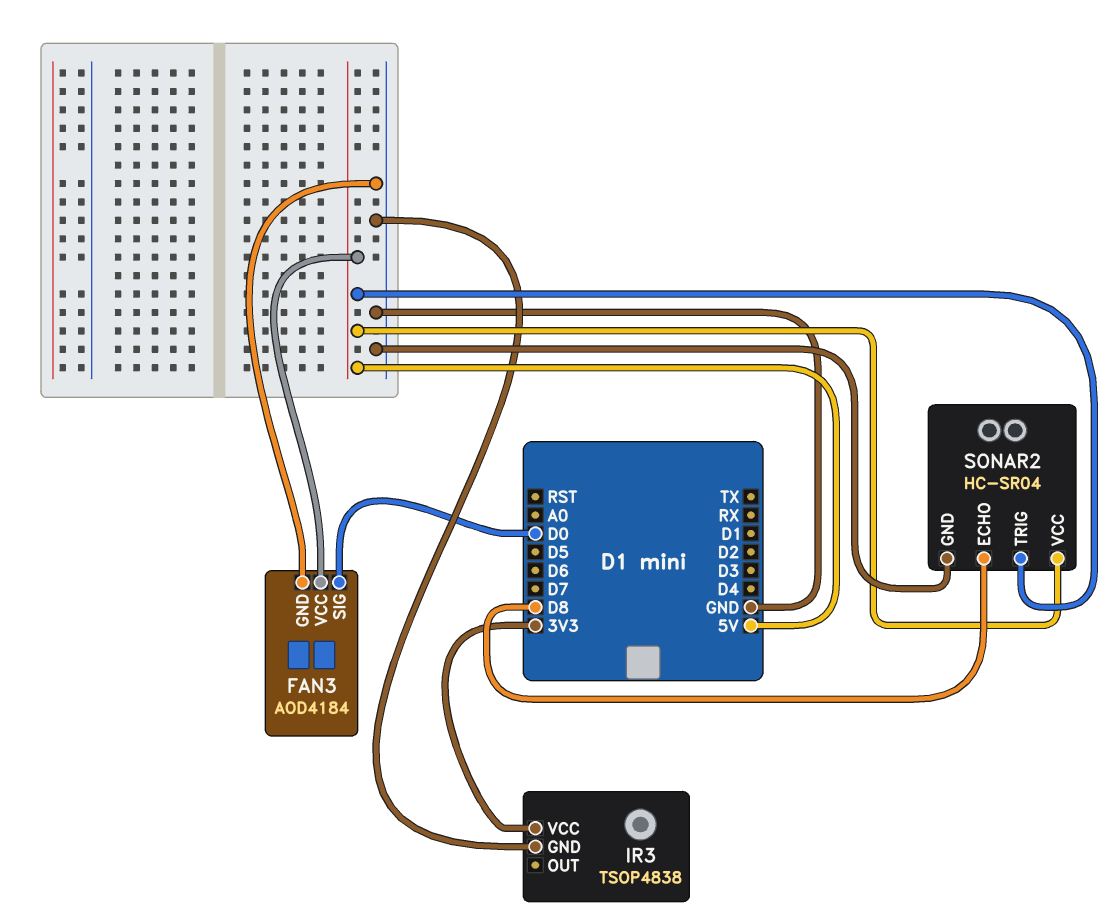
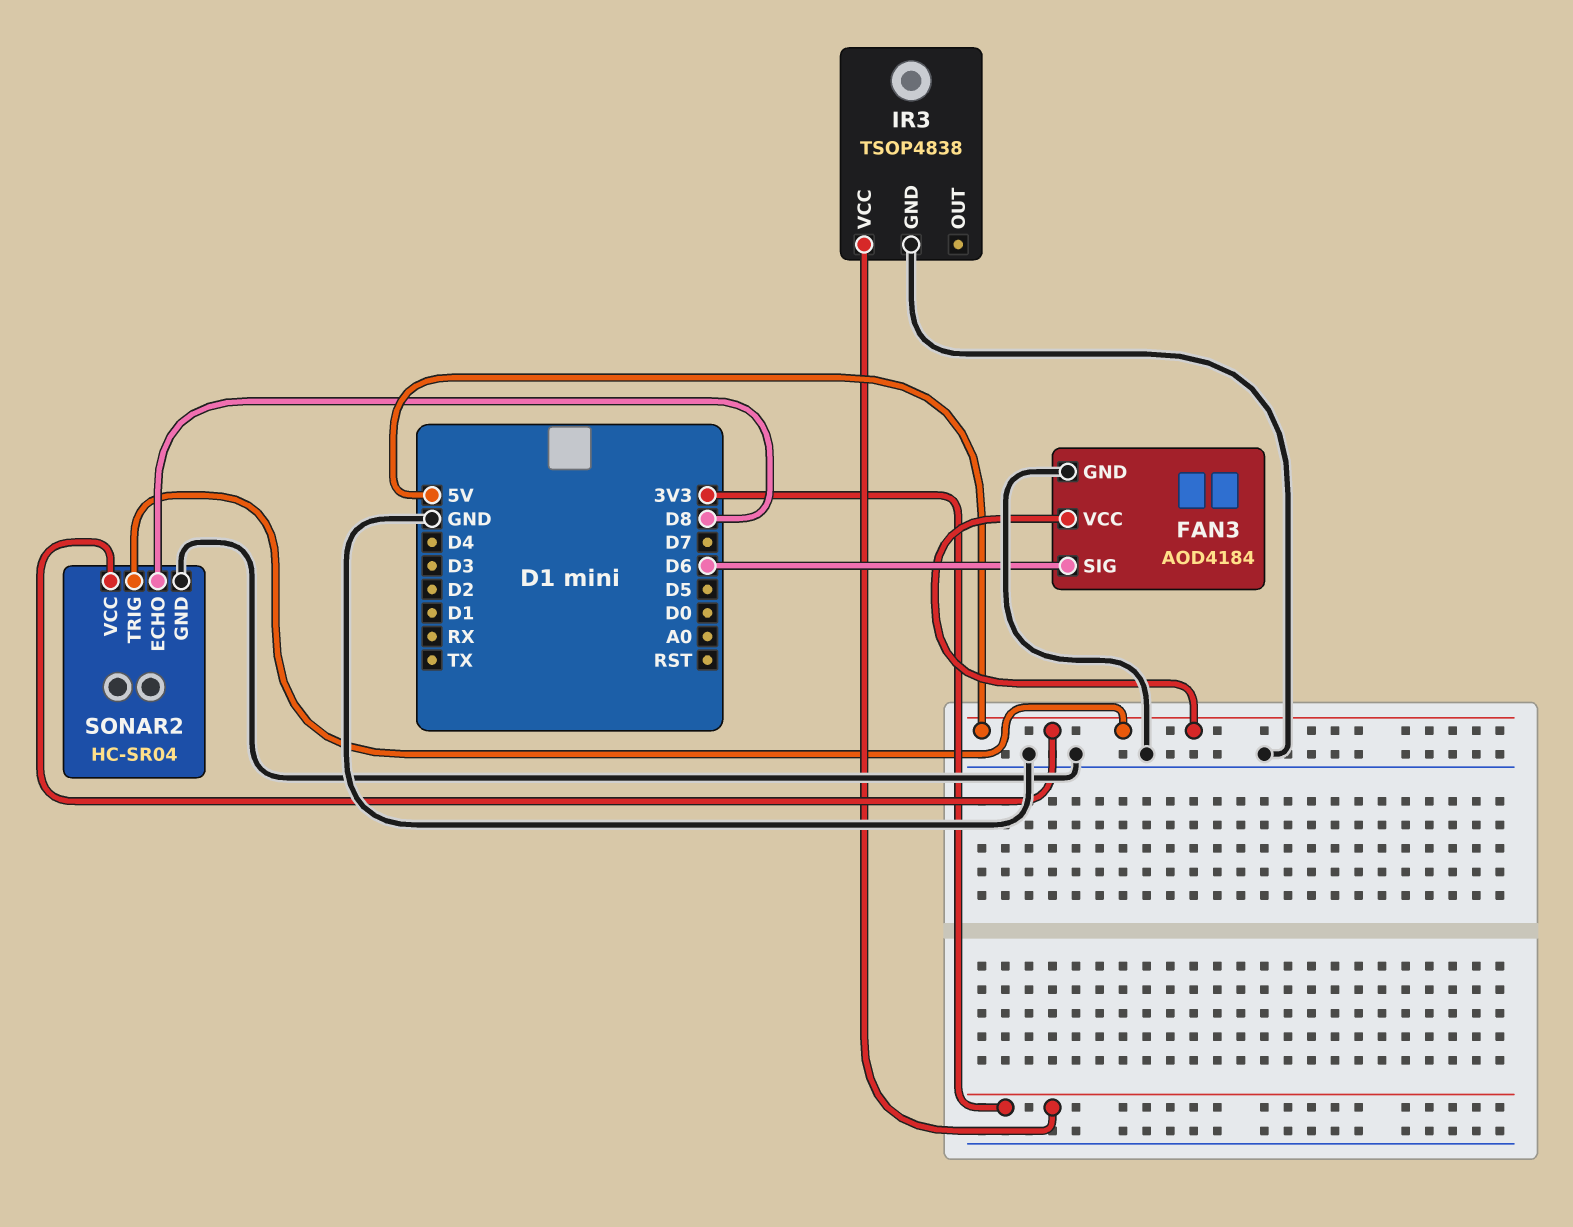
FAN3 pin SIG: D0 -> D6

